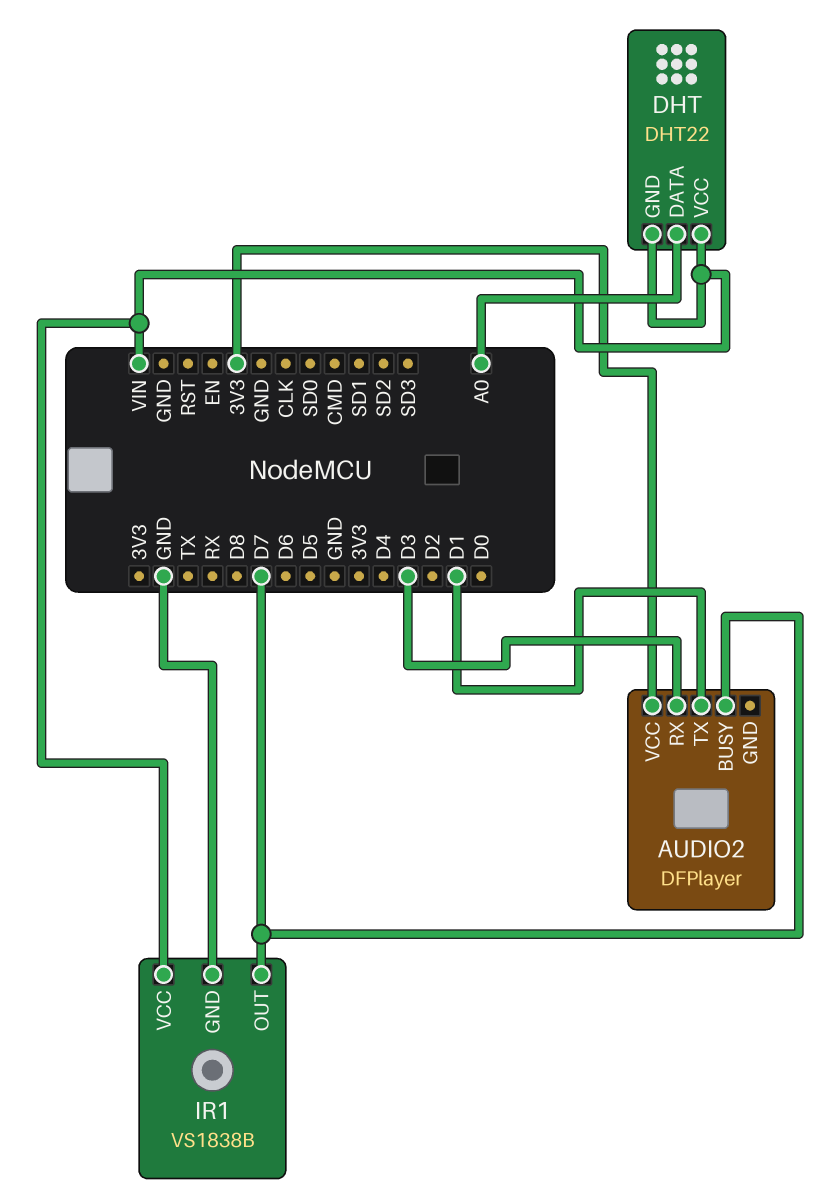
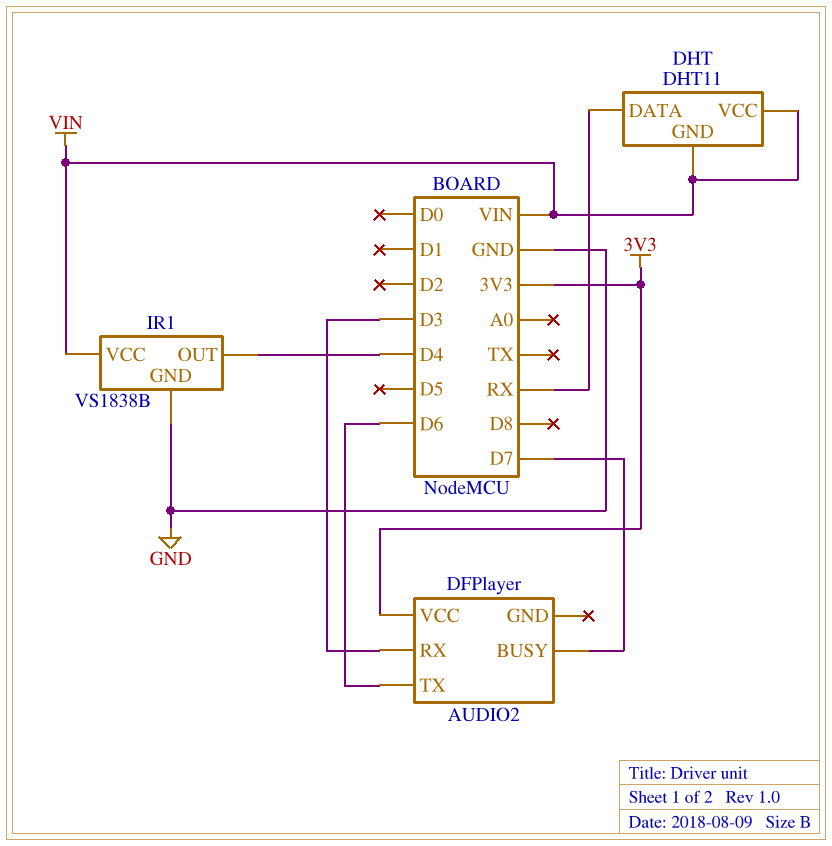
AUDIO2 pin TX: D1 -> D6
DHT: DHT22 -> DHT11
DHT pin DATA: A0 -> RX
IR1 pin OUT: D7 -> D4

